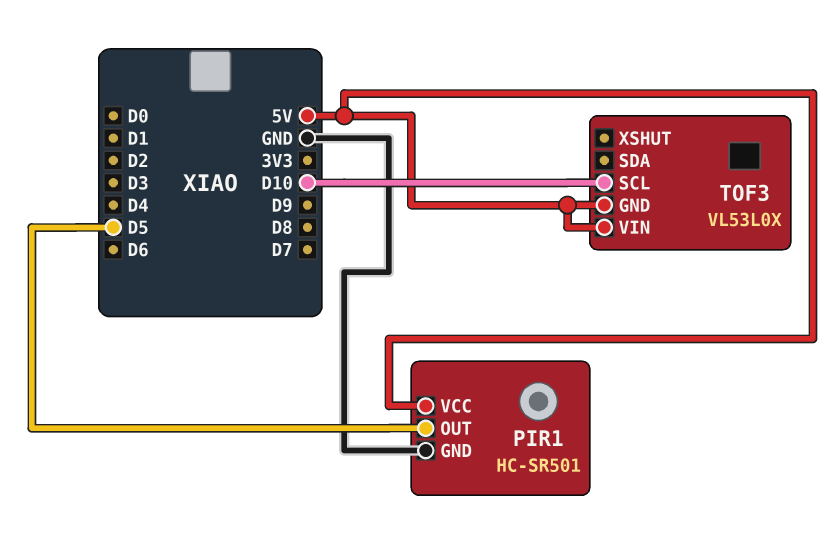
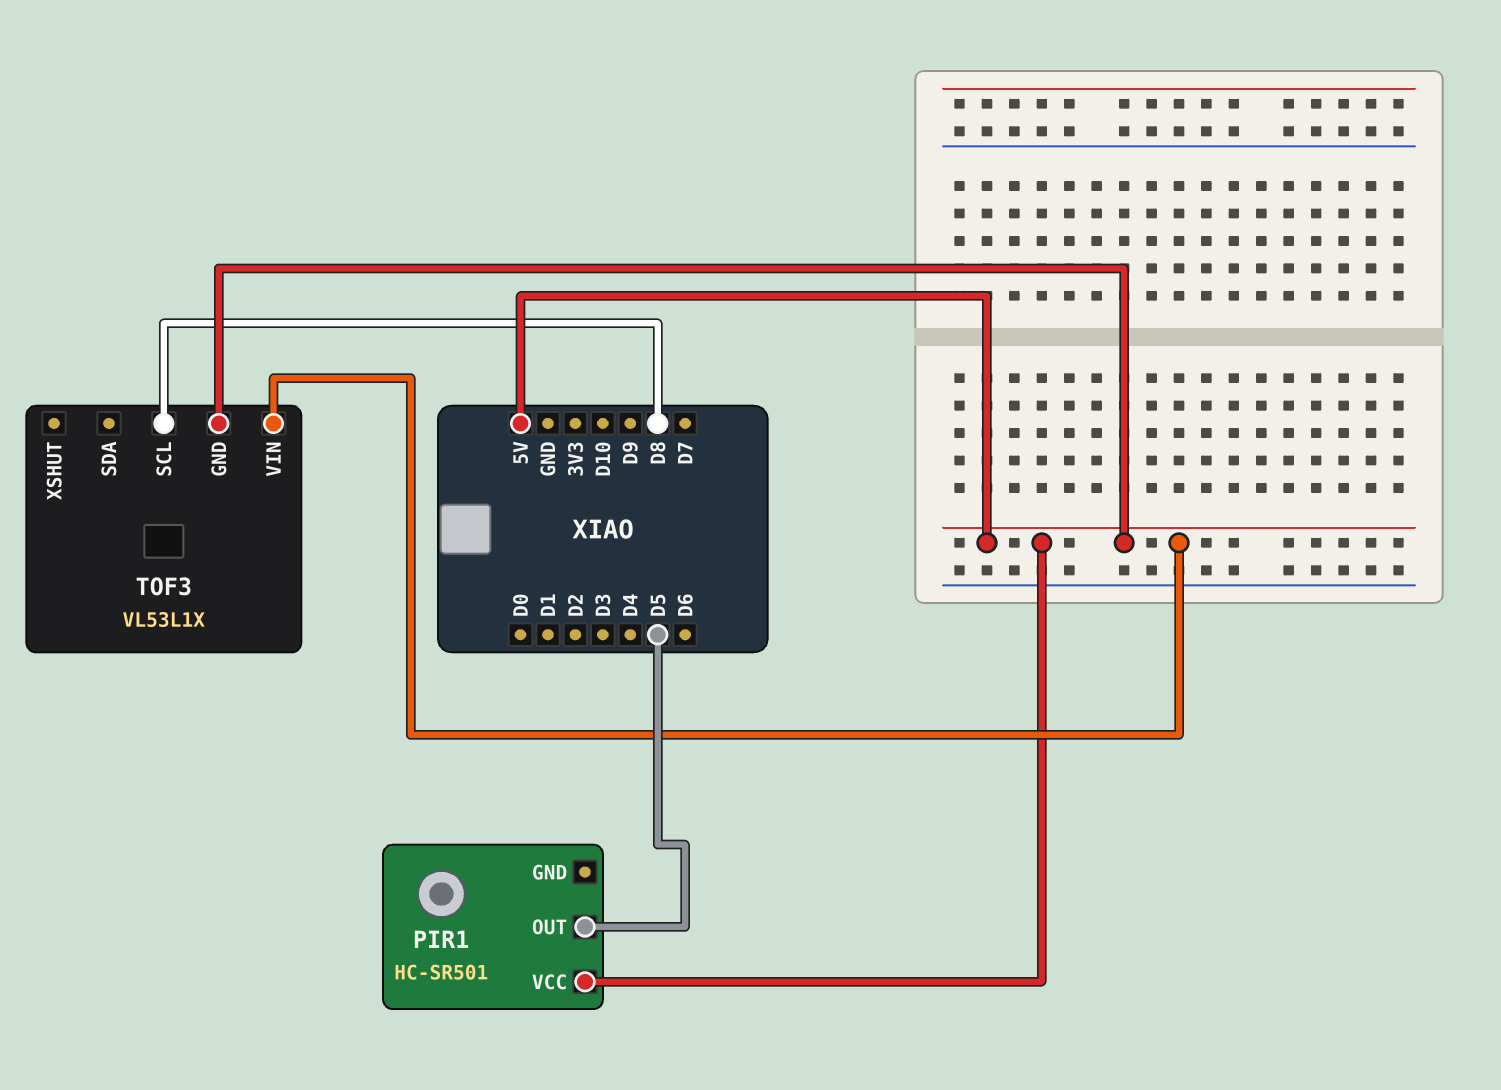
PIR1 pin GND: GND -> none
TOF3: VL53L0X -> VL53L1X
TOF3 pin SCL: D10 -> D8

